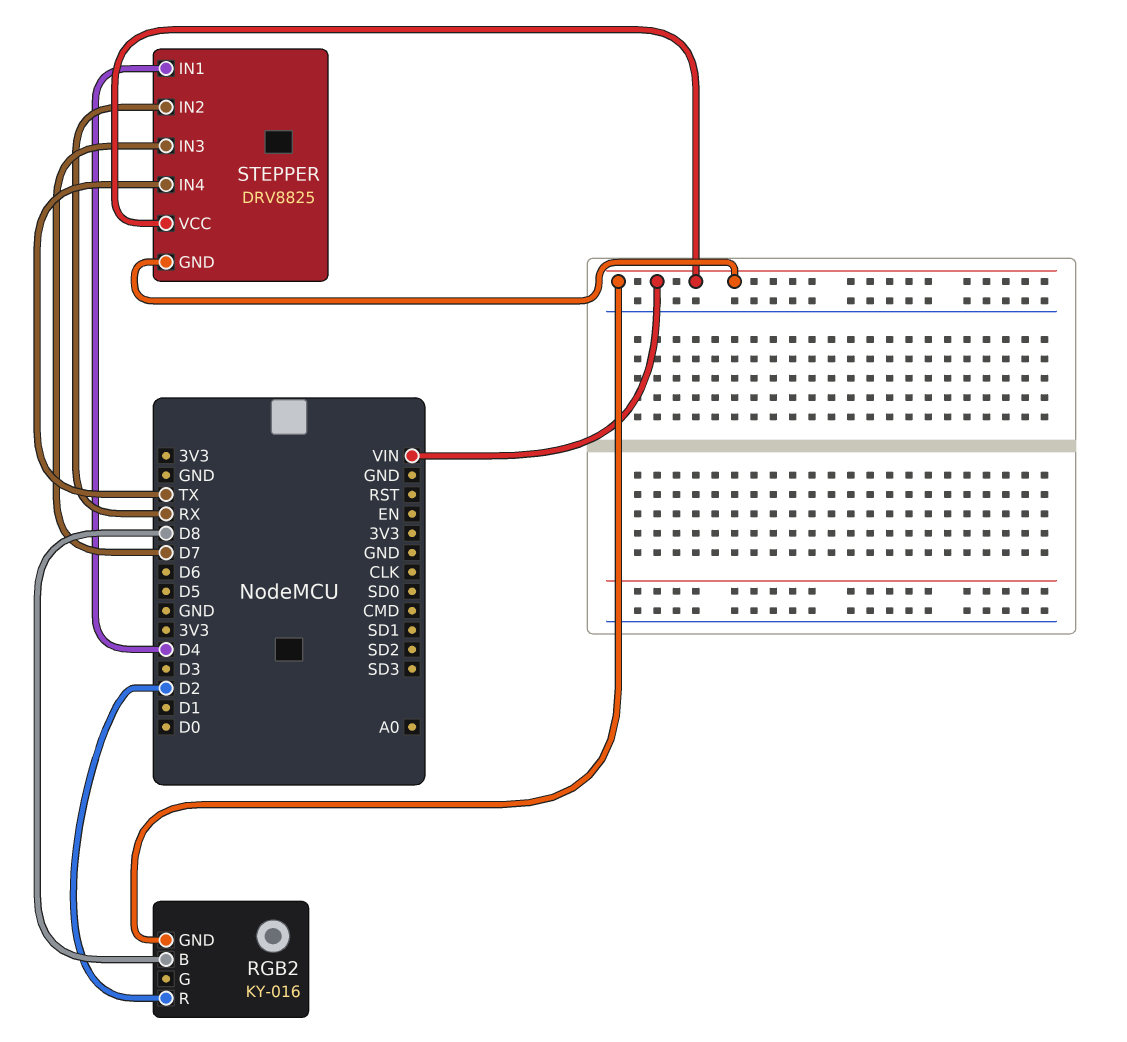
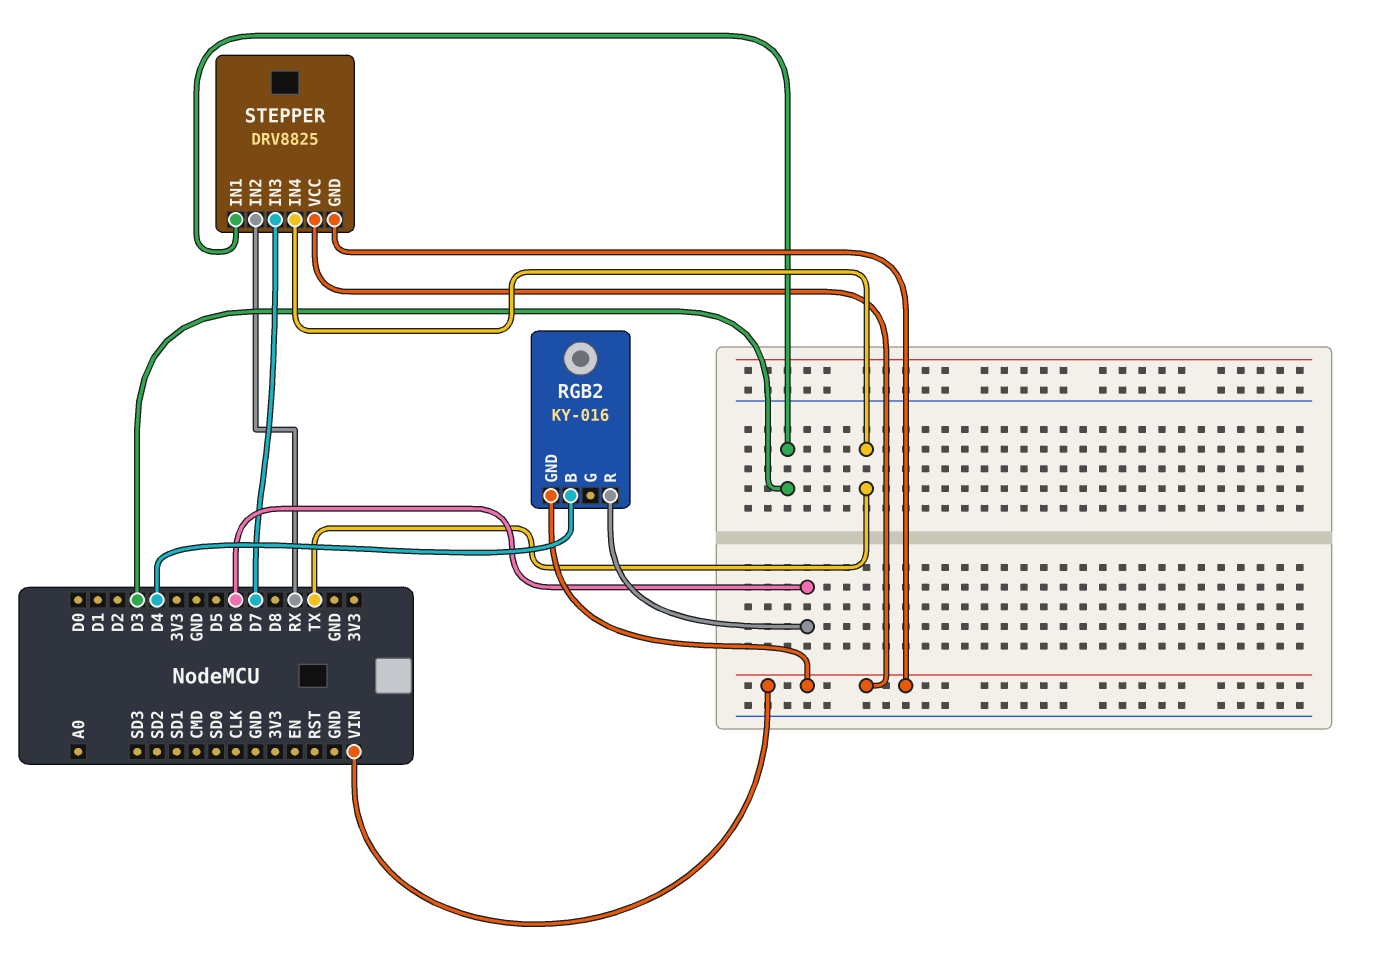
RGB2 pin B: D8 -> D4
RGB2 pin R: D2 -> D6
STEPPER pin IN1: D4 -> D3

